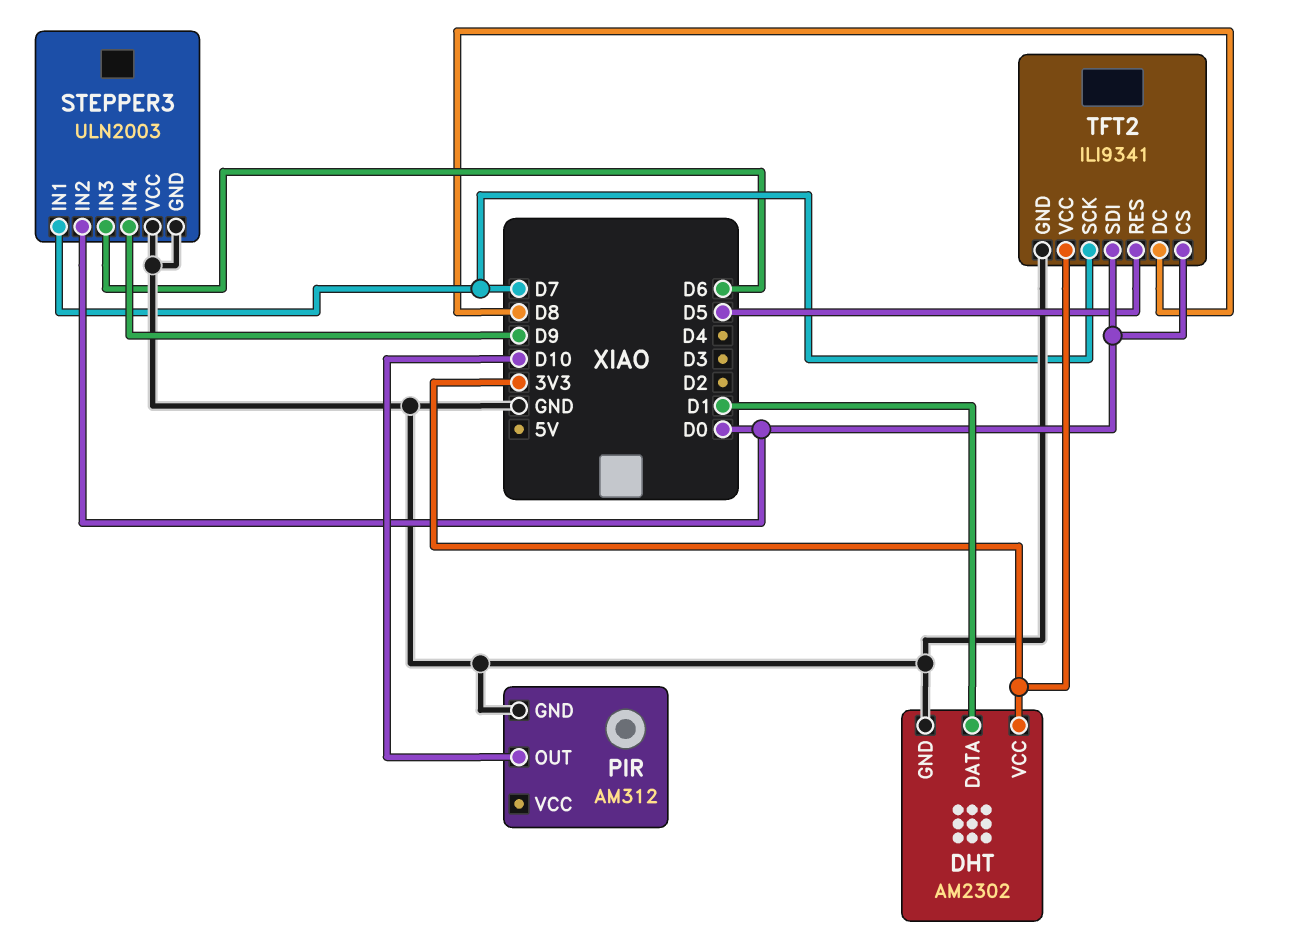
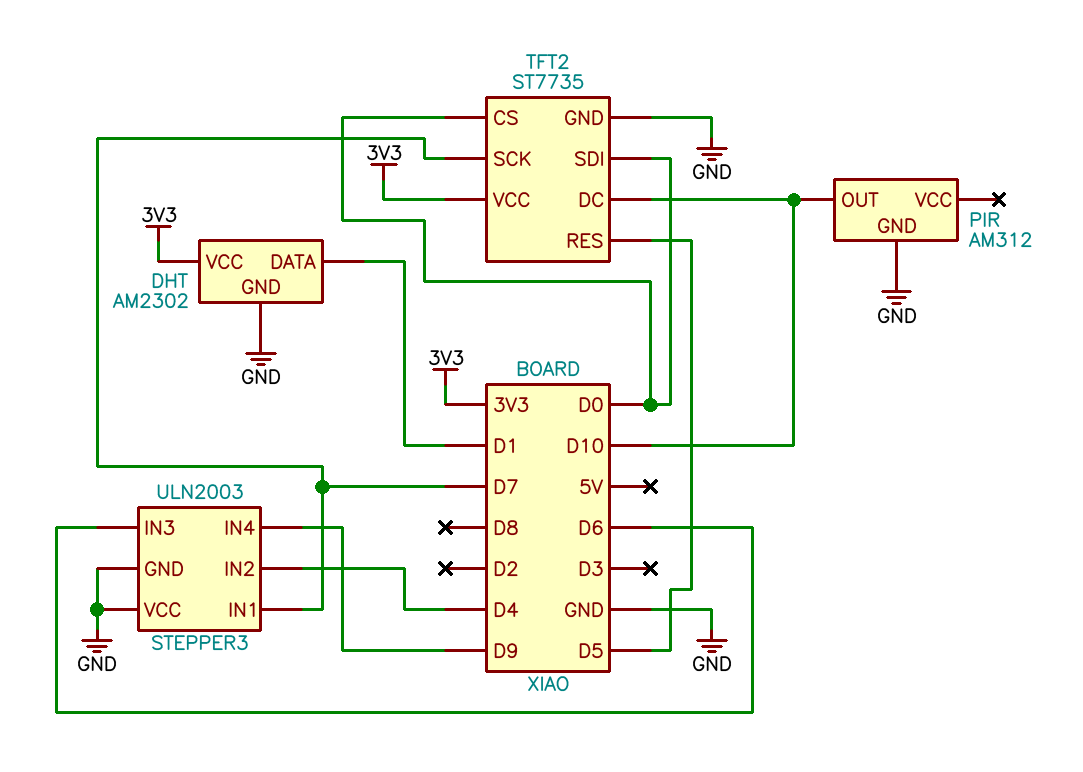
STEPPER3 pin IN2: D0 -> D4
TFT2: ILI9341 -> ST7735
TFT2 pin DC: D8 -> D10

